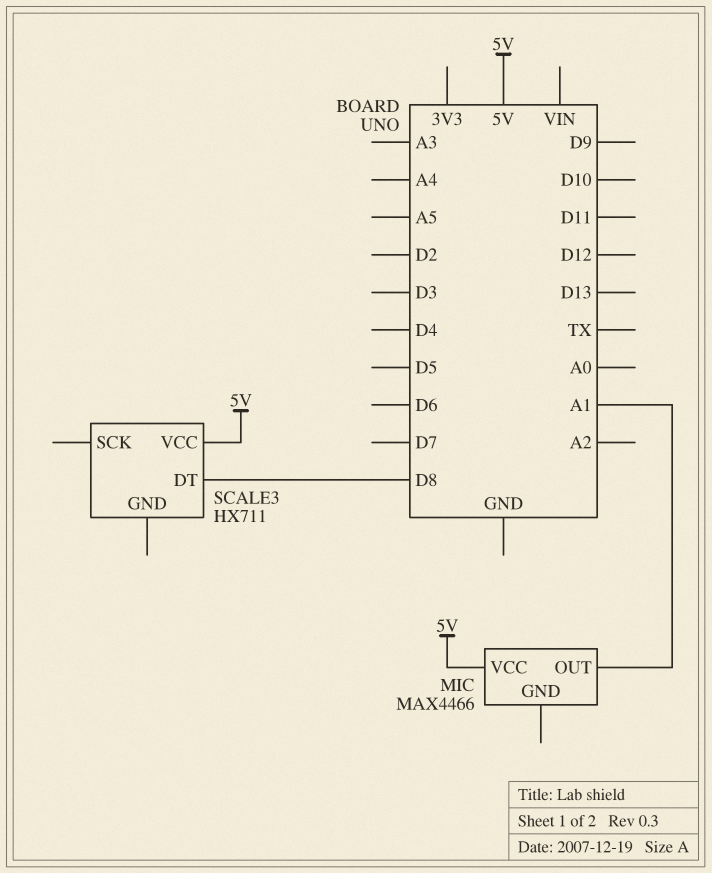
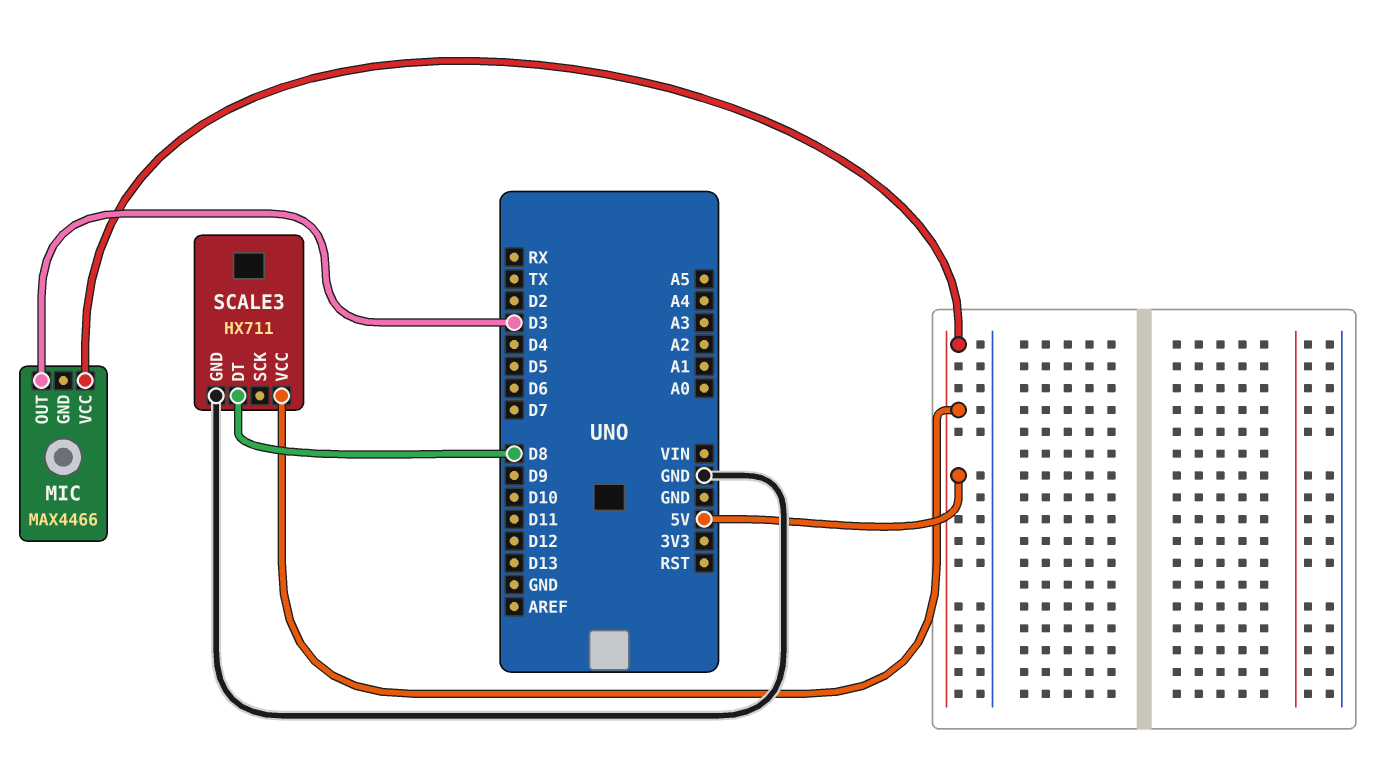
MIC pin OUT: A1 -> D3
SCALE3 pin GND: none -> GND

